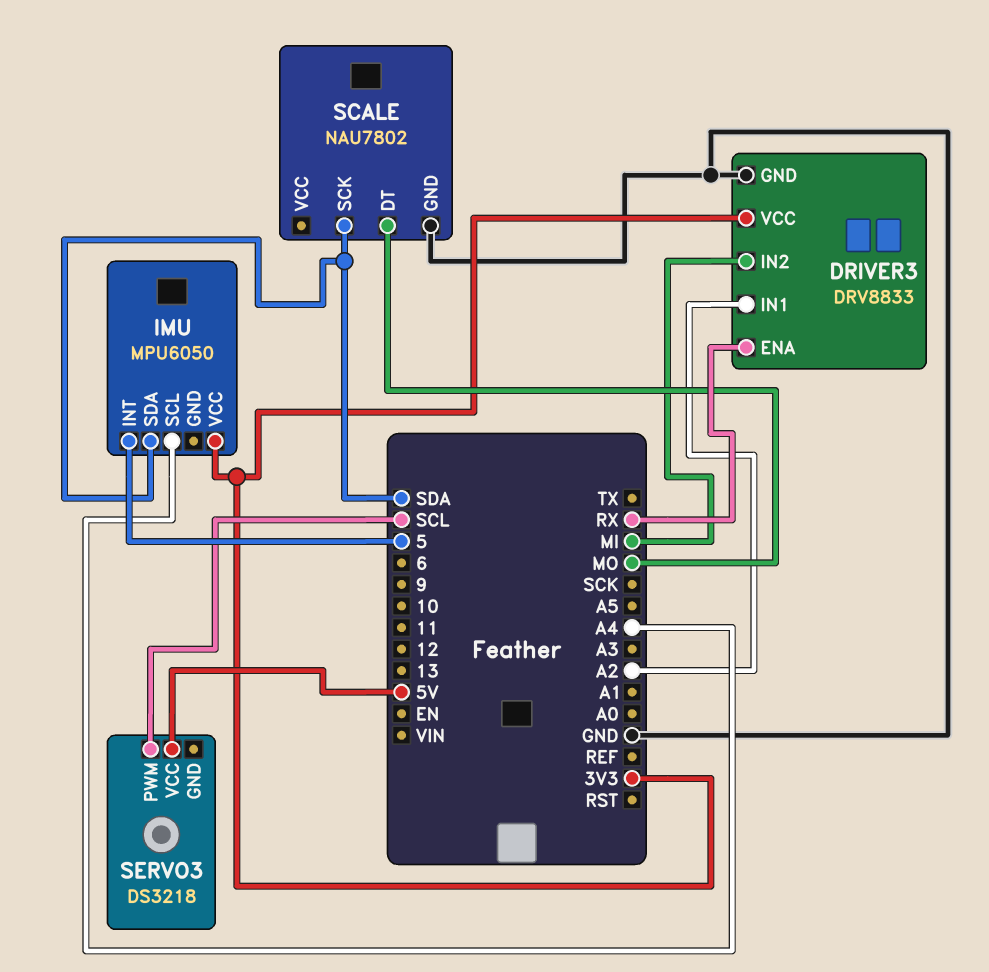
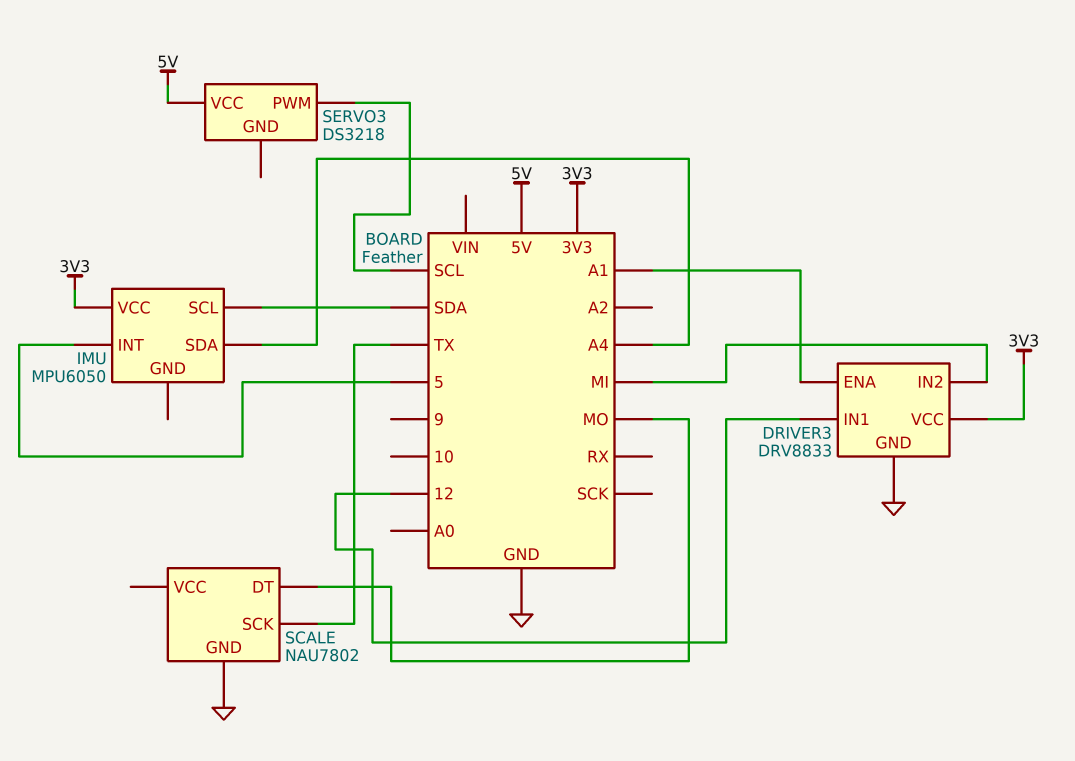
DRIVER3 pin ENA: RX -> A1
DRIVER3 pin IN1: A2 -> 12
IMU pin SCL: A4 -> SDA
IMU pin SDA: SDA -> A4
SCALE pin SCK: SDA -> TX

